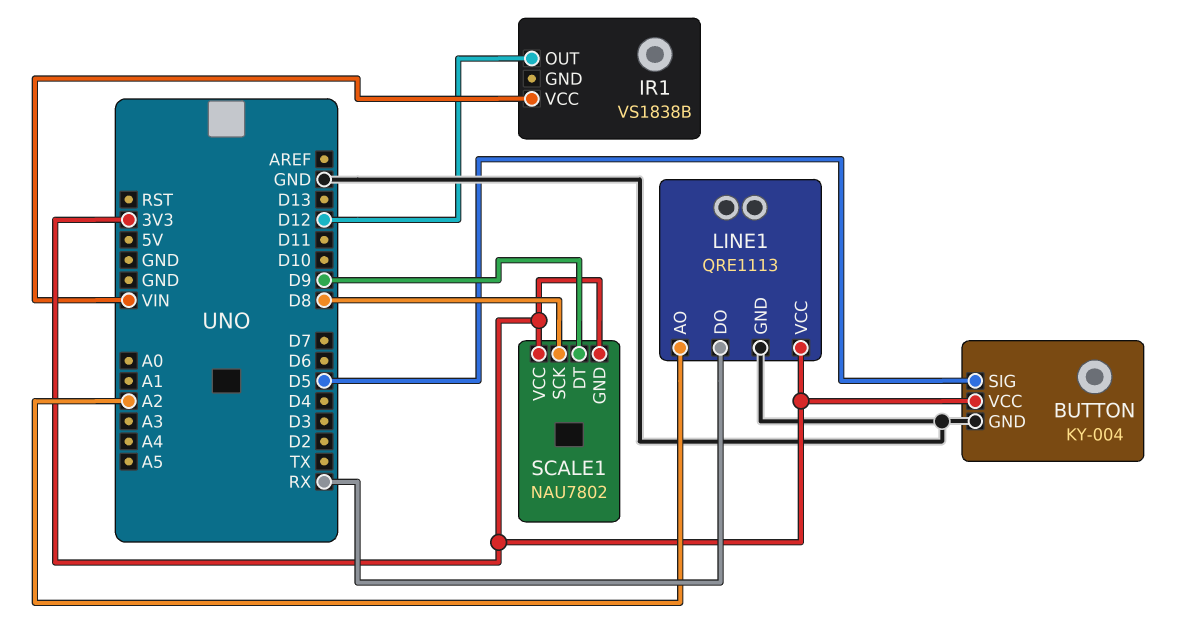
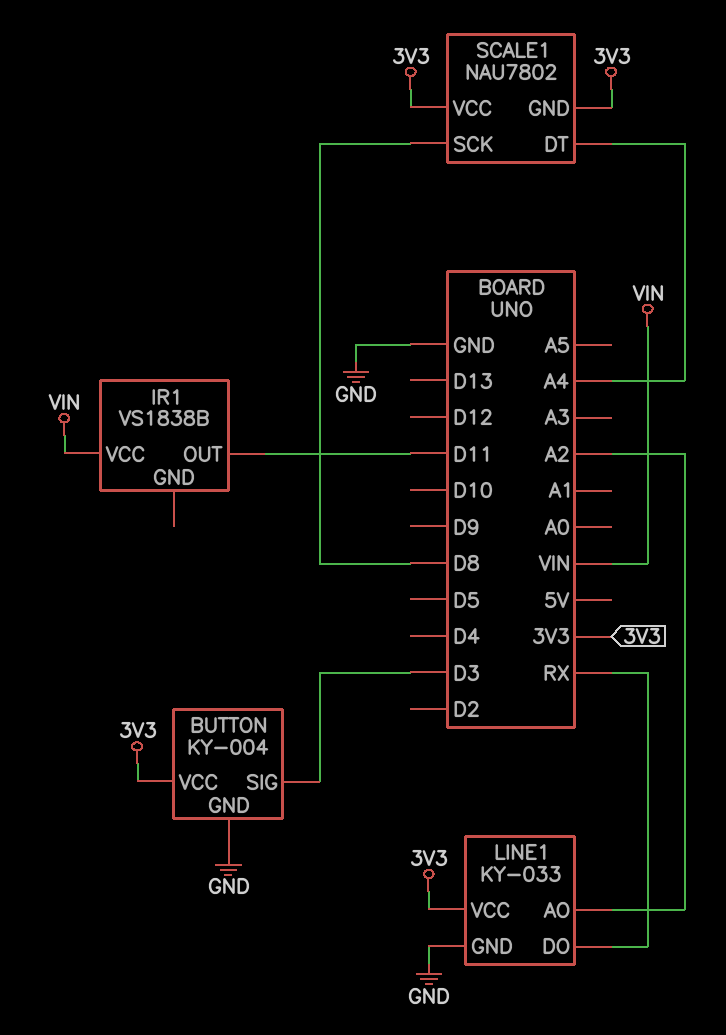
BUTTON pin SIG: D5 -> D3
IR1 pin OUT: D12 -> D11
LINE1: QRE1113 -> KY-033
SCALE1 pin DT: D9 -> A4

